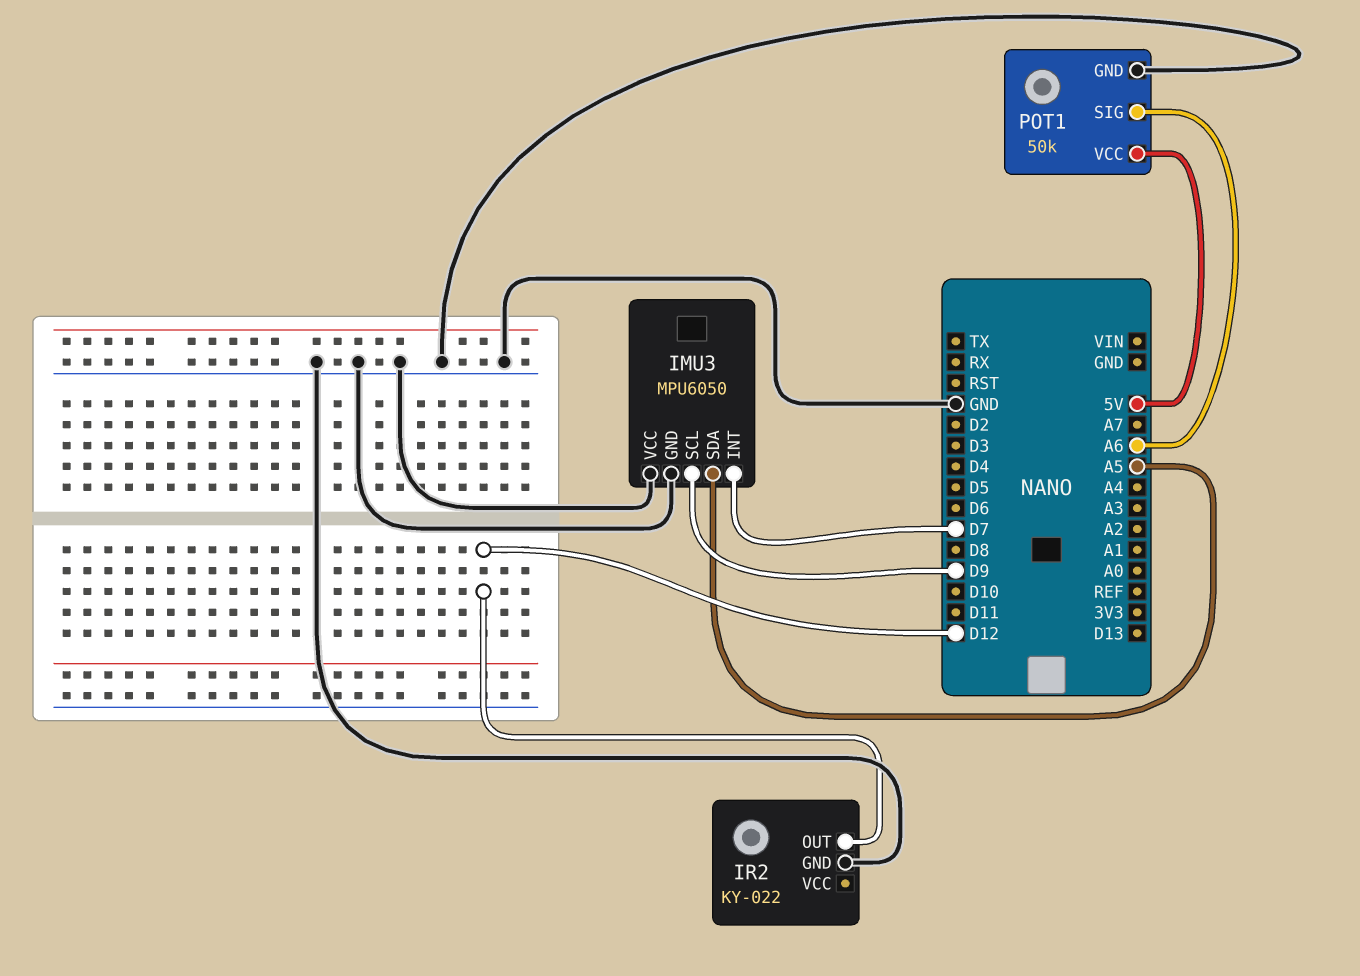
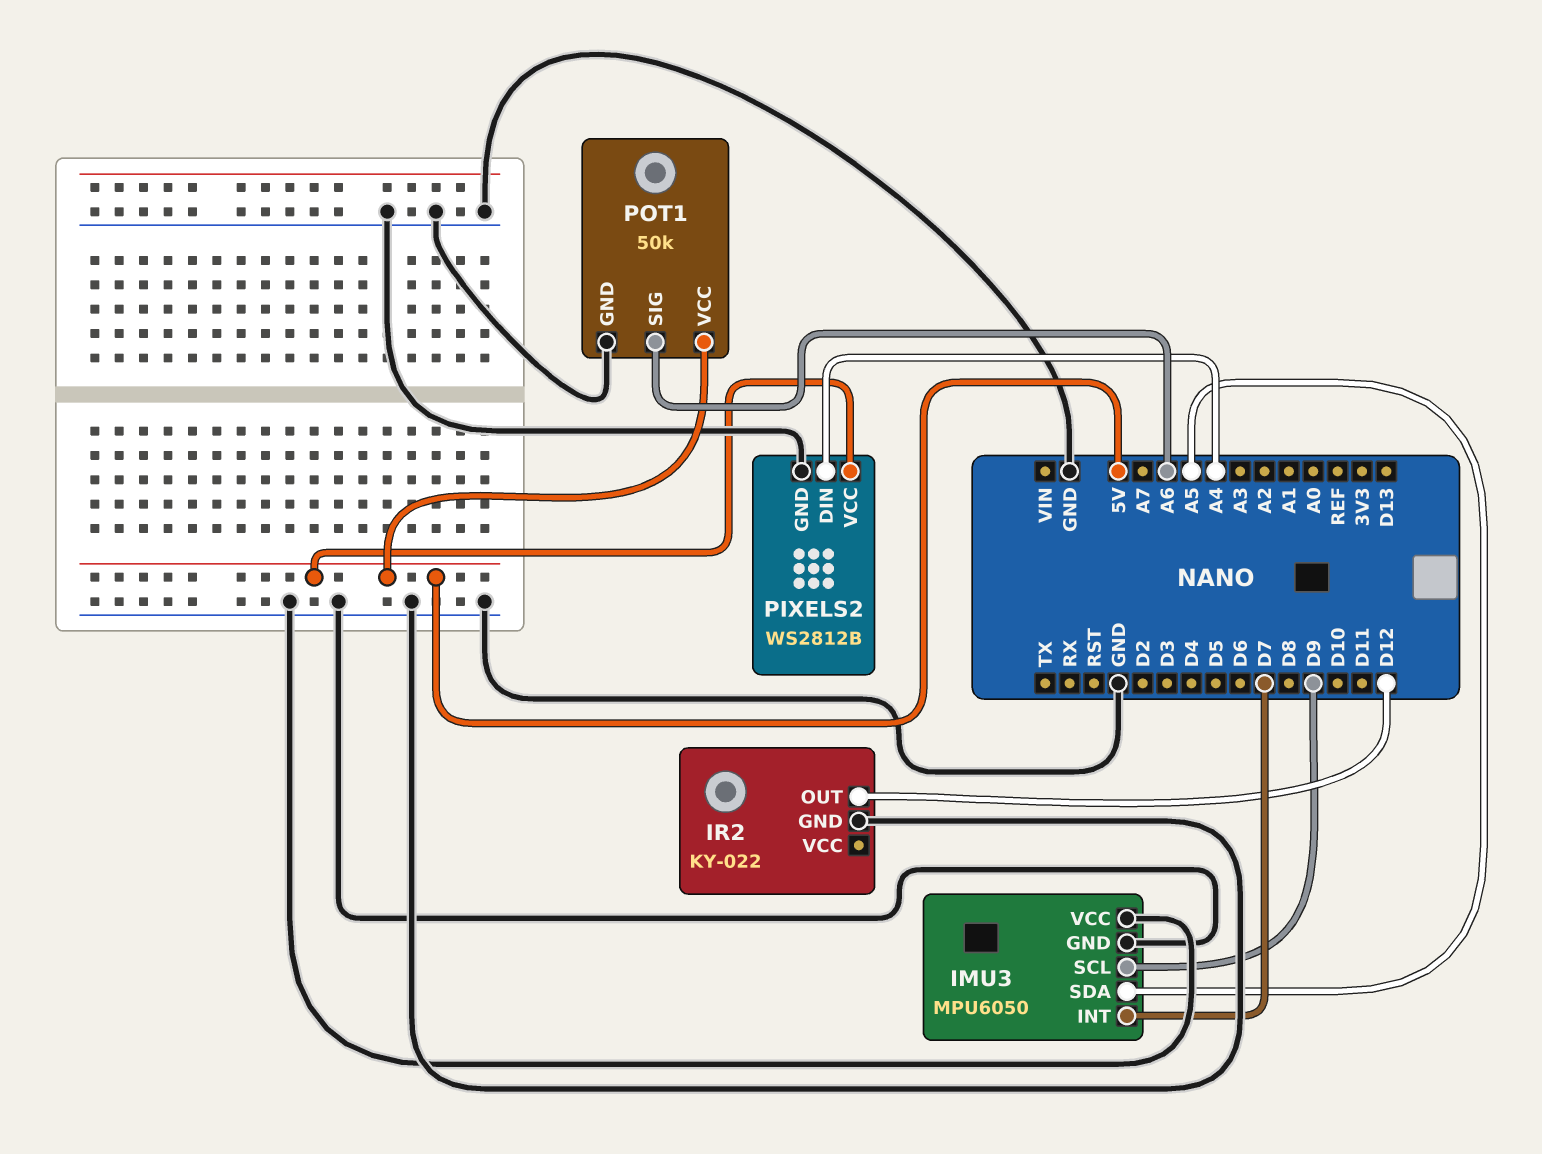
PIXELS2: none -> WS2812B
PIXELS2 pin DIN: none -> A4
PIXELS2 pin GND: none -> GND
PIXELS2 pin VCC: none -> 5V

